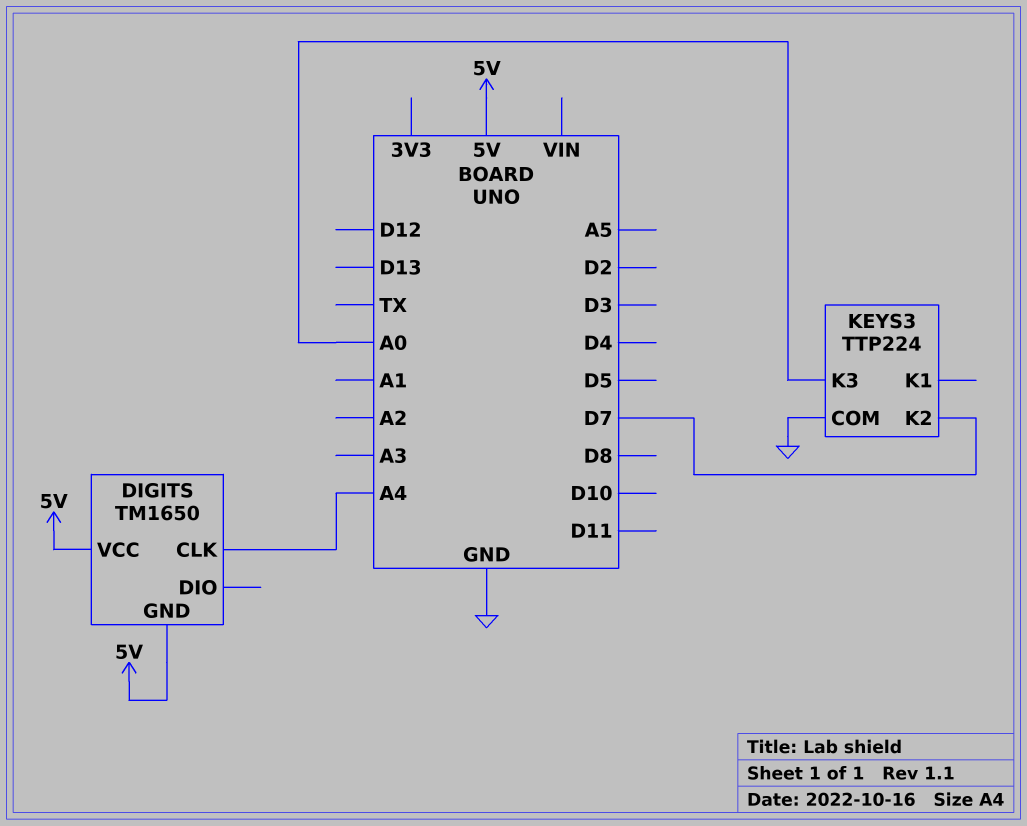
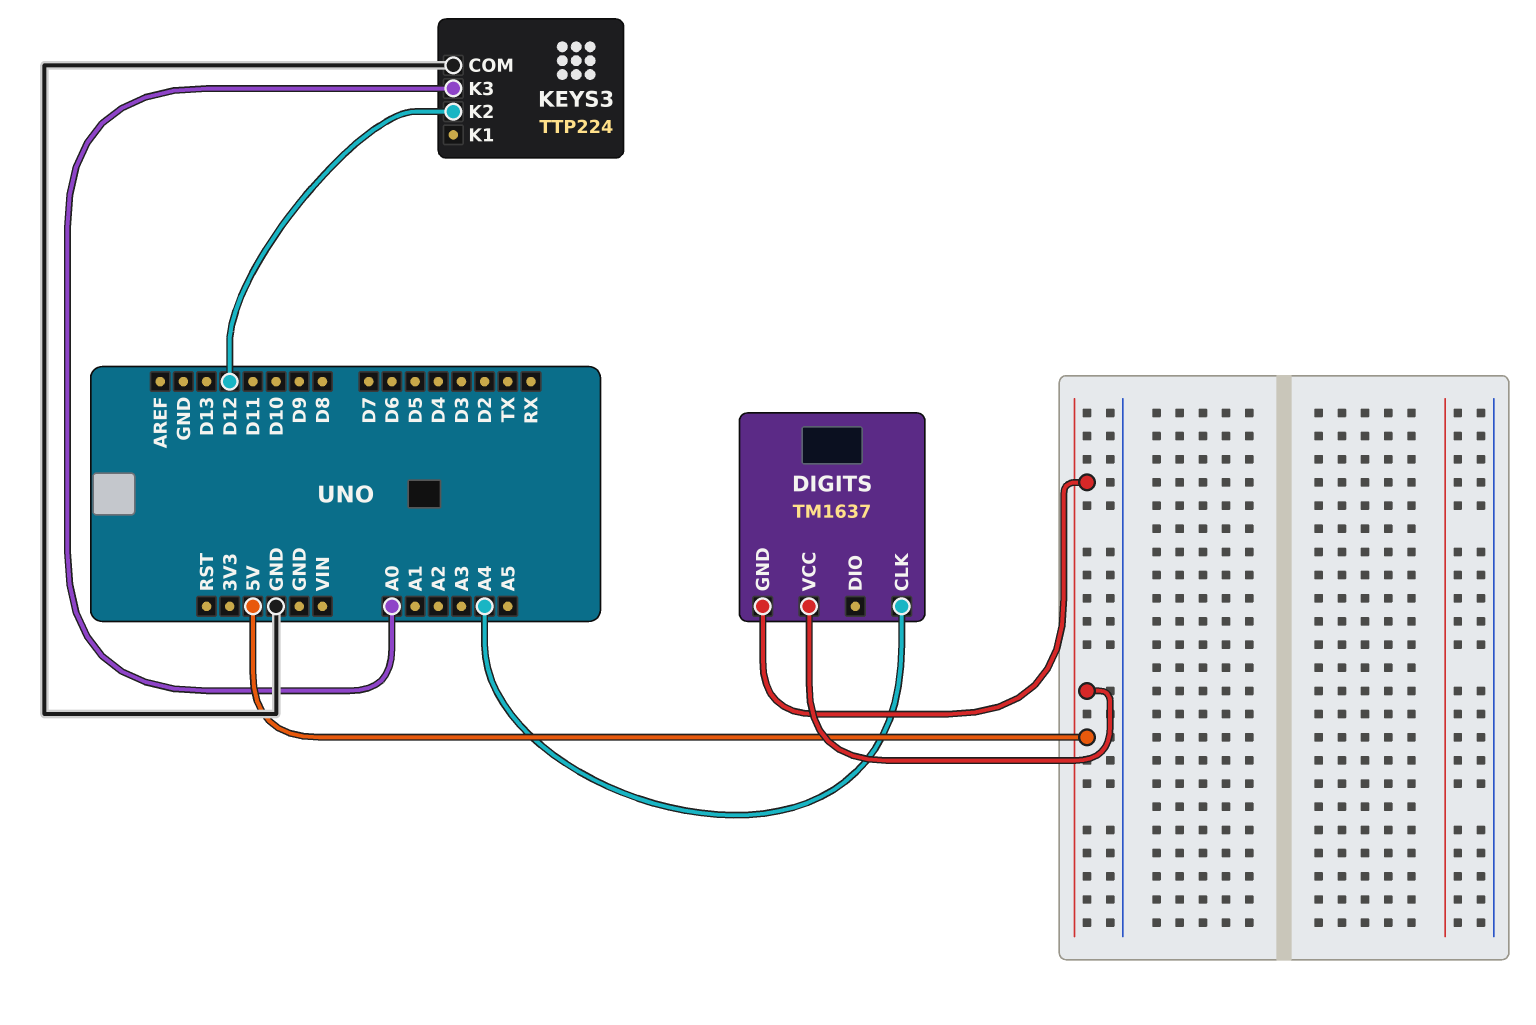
DIGITS: TM1650 -> TM1637
KEYS3 pin K2: D7 -> D12

